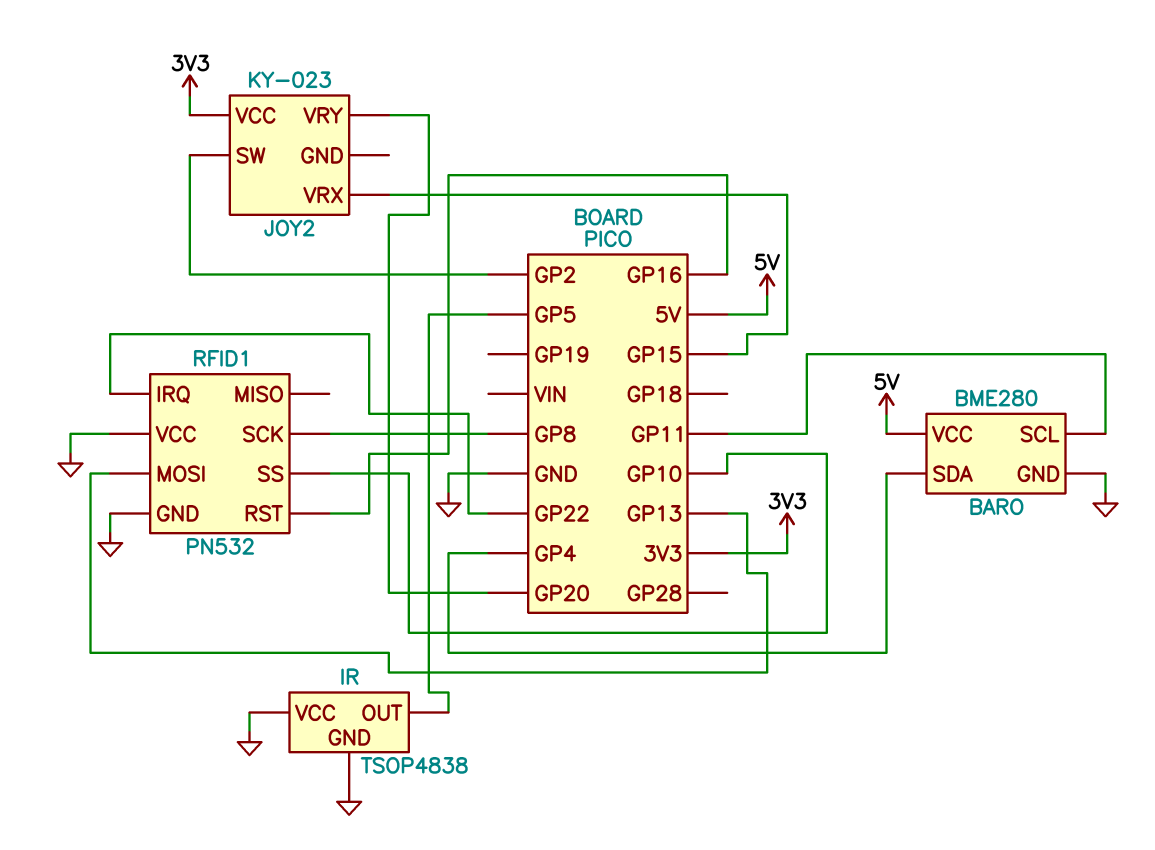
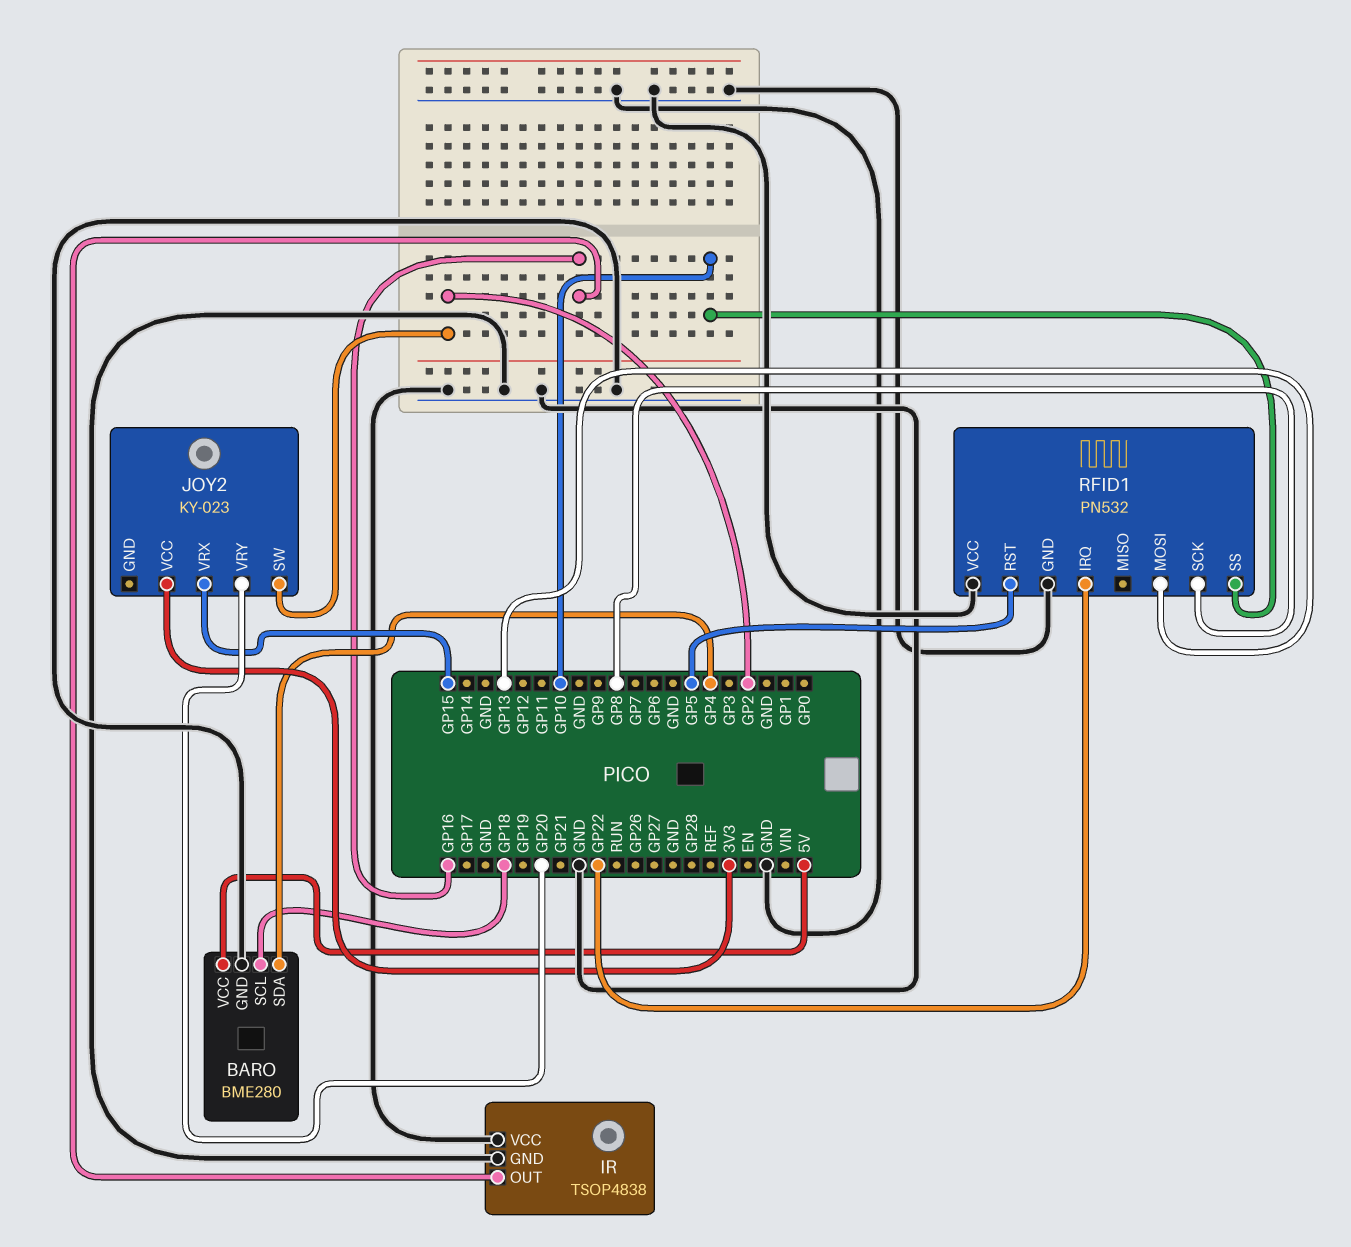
BARO pin SCL: GP11 -> GP18
IR pin OUT: GP5 -> GP16
RFID1 pin RST: GP16 -> GP5

